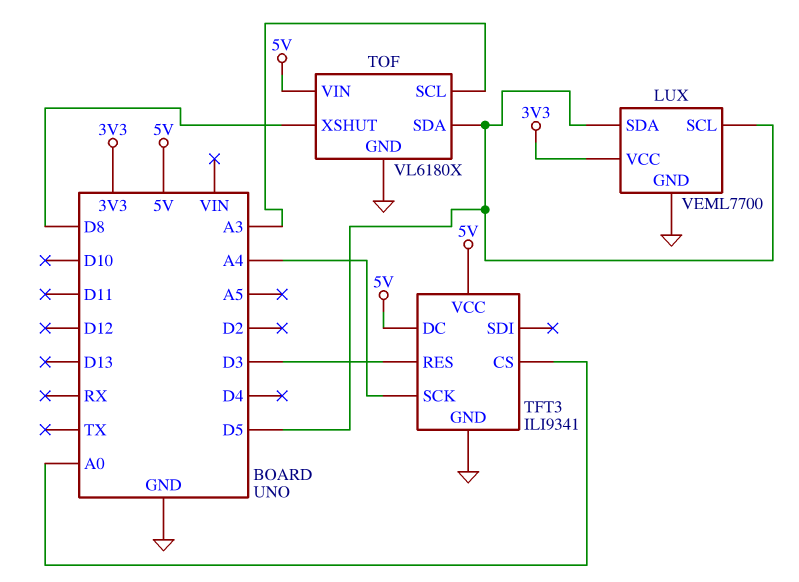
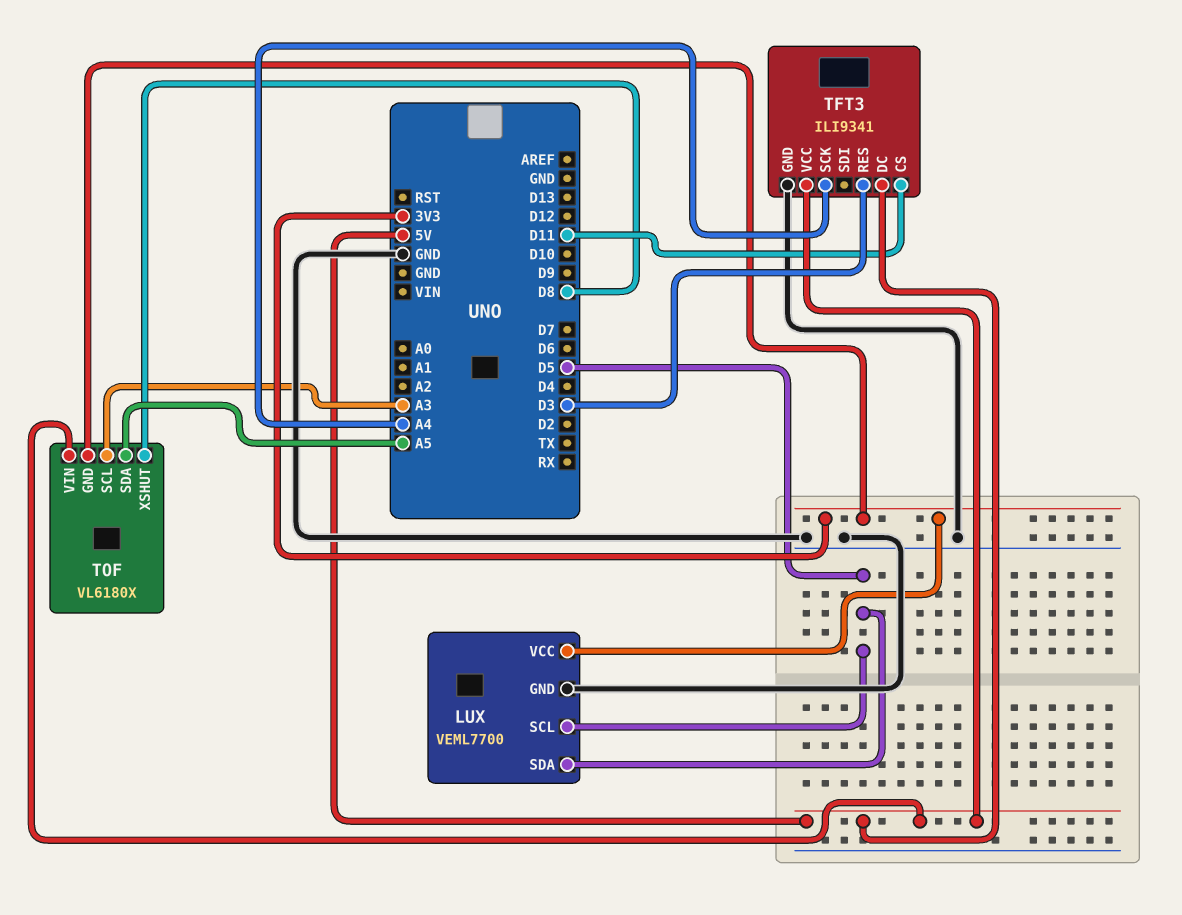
TFT3 pin CS: A0 -> D11
TOF pin GND: GND -> 3V3
TOF pin SDA: D5 -> A5

